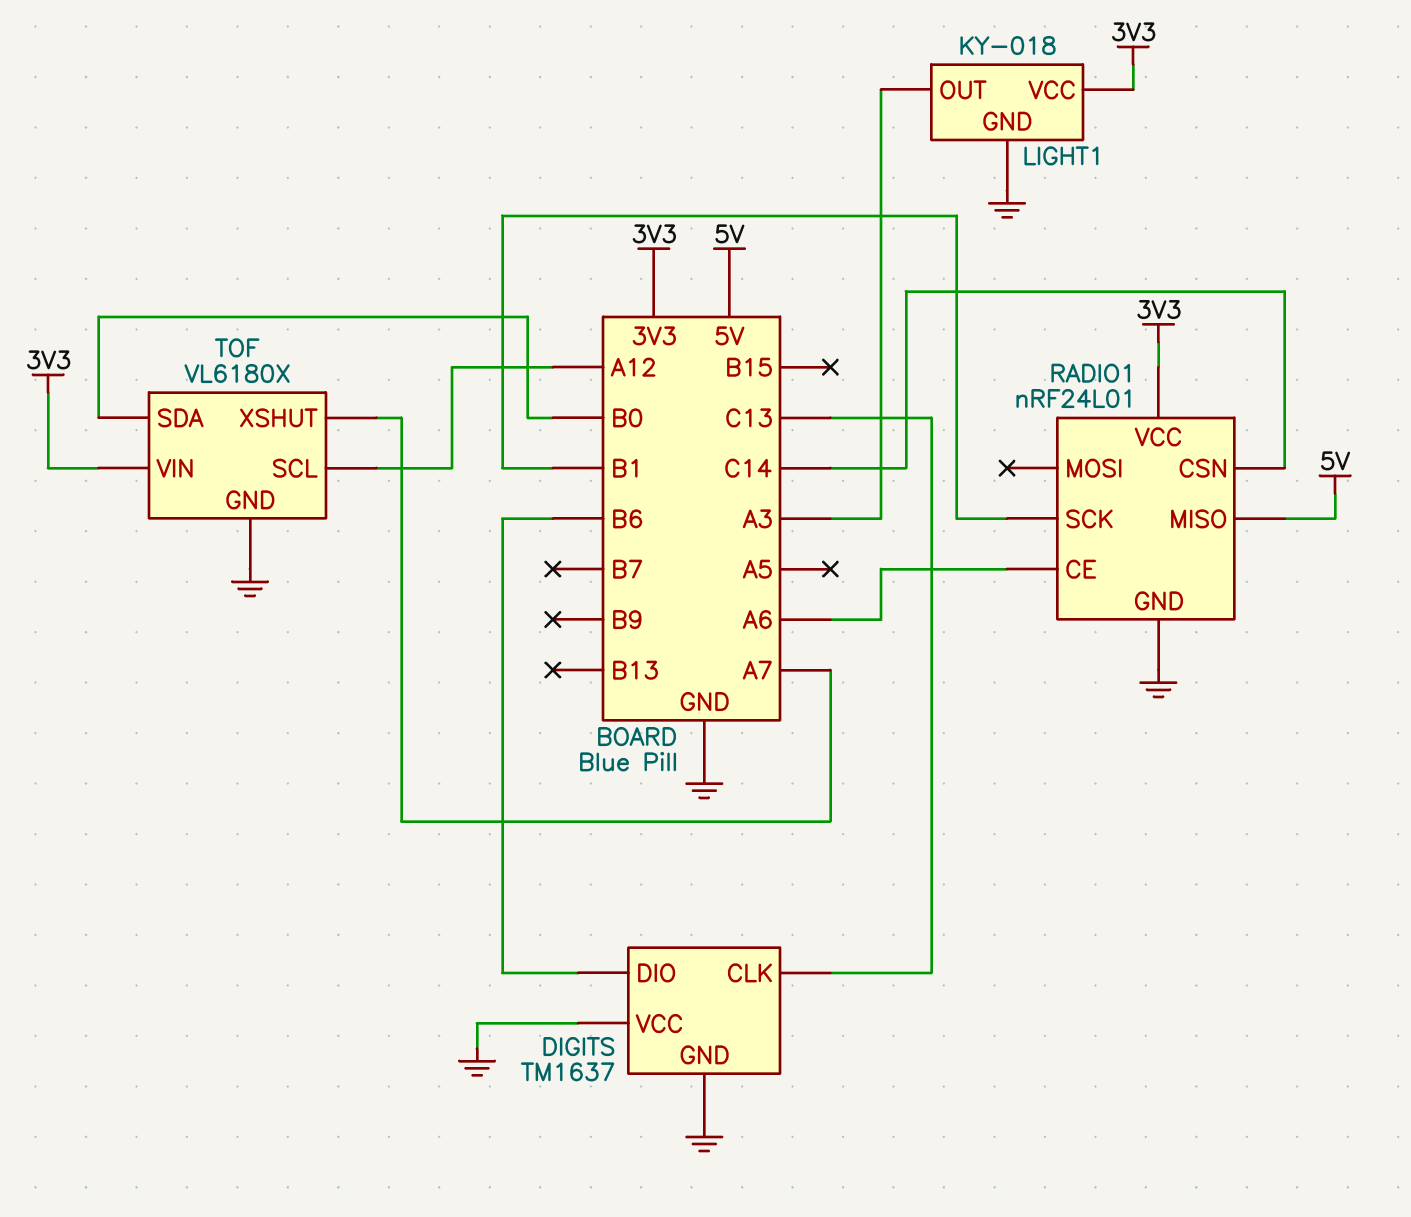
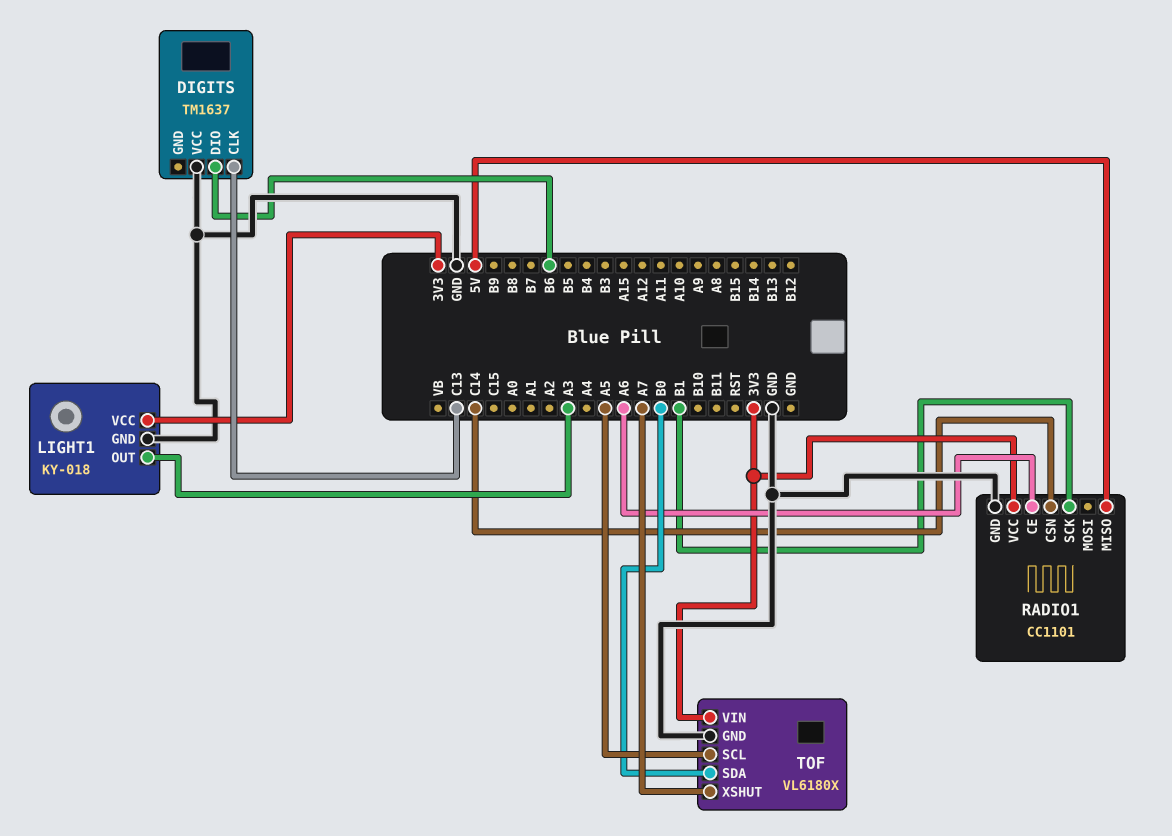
DIGITS pin GND: GND -> none
RADIO1: nRF24L01 -> CC1101
TOF pin SCL: A12 -> A5

